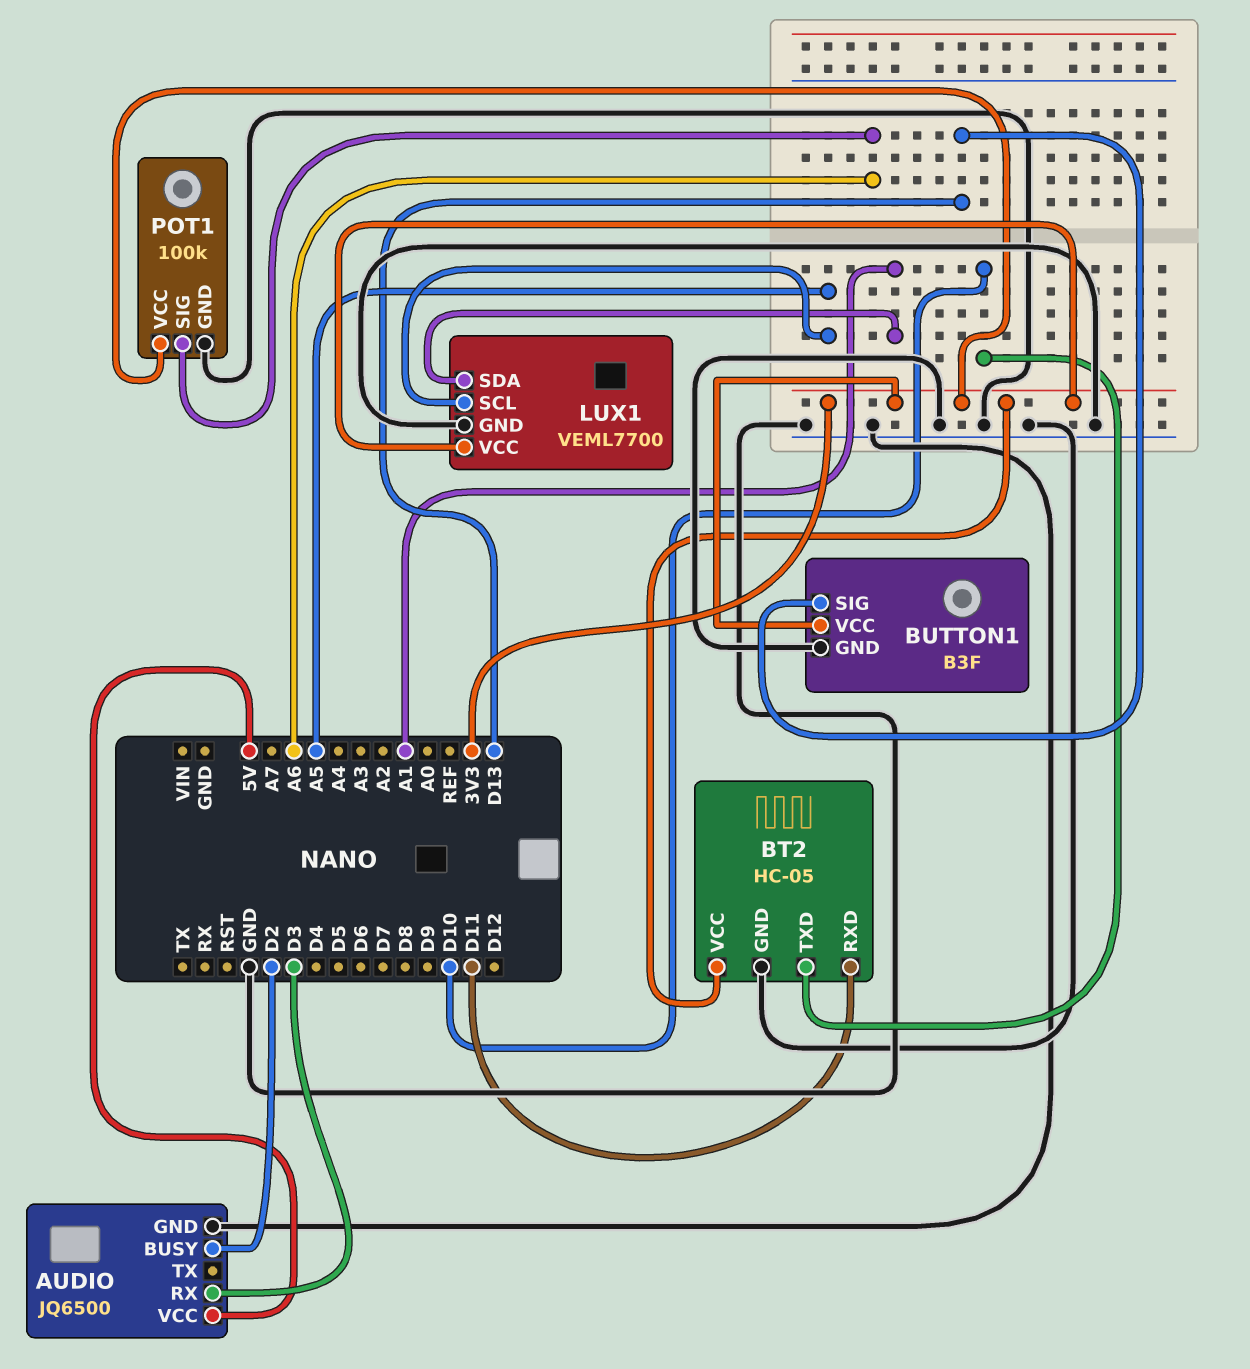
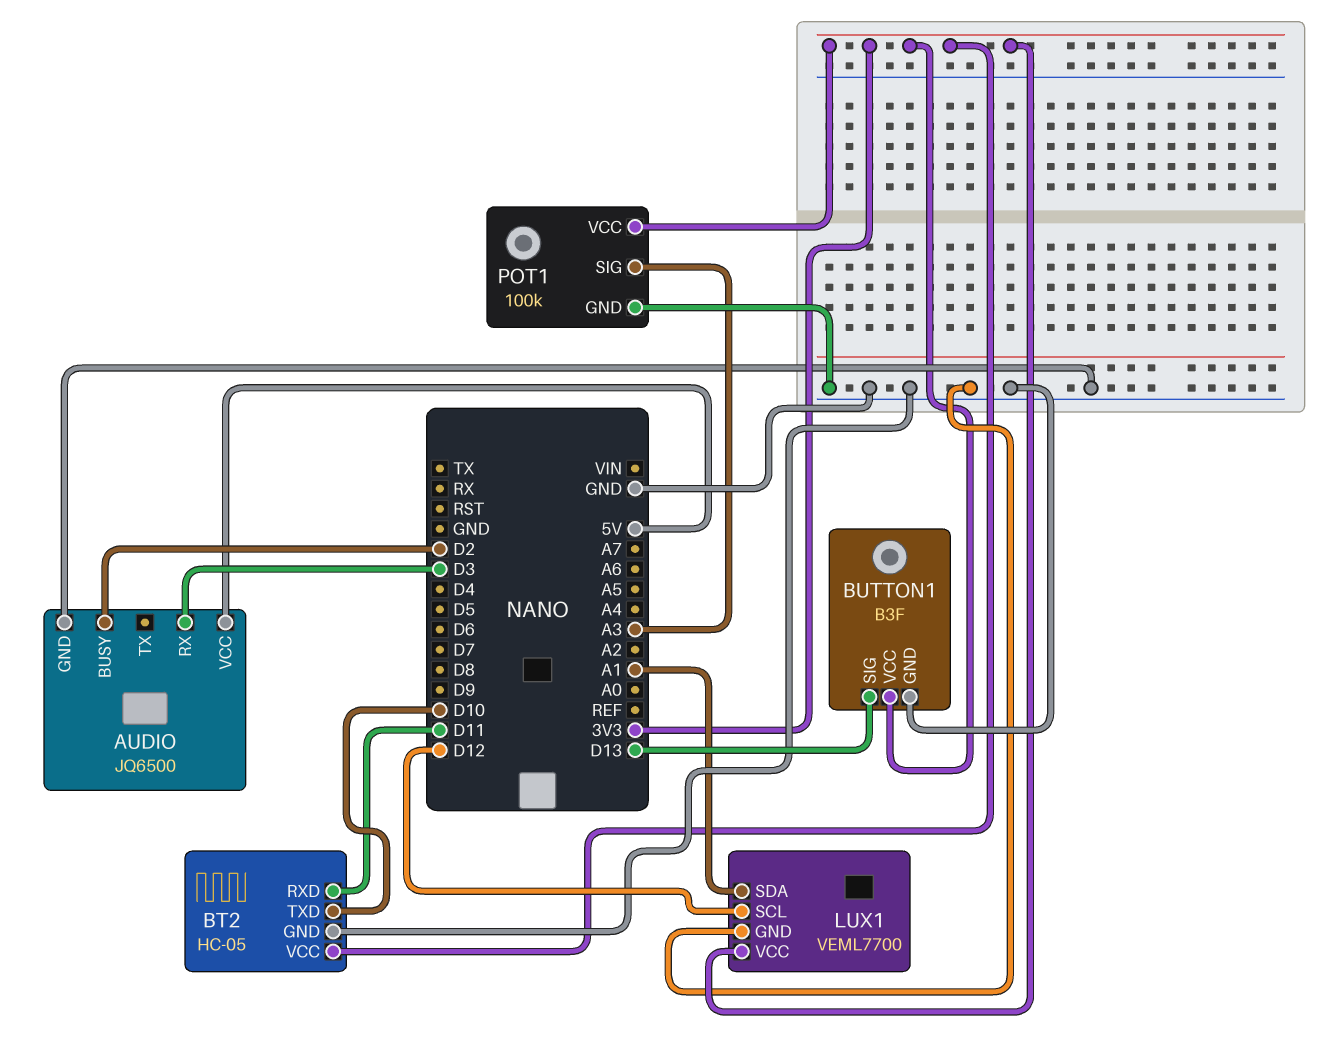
LUX1 pin SCL: A5 -> D12
POT1 pin SIG: A6 -> A3

